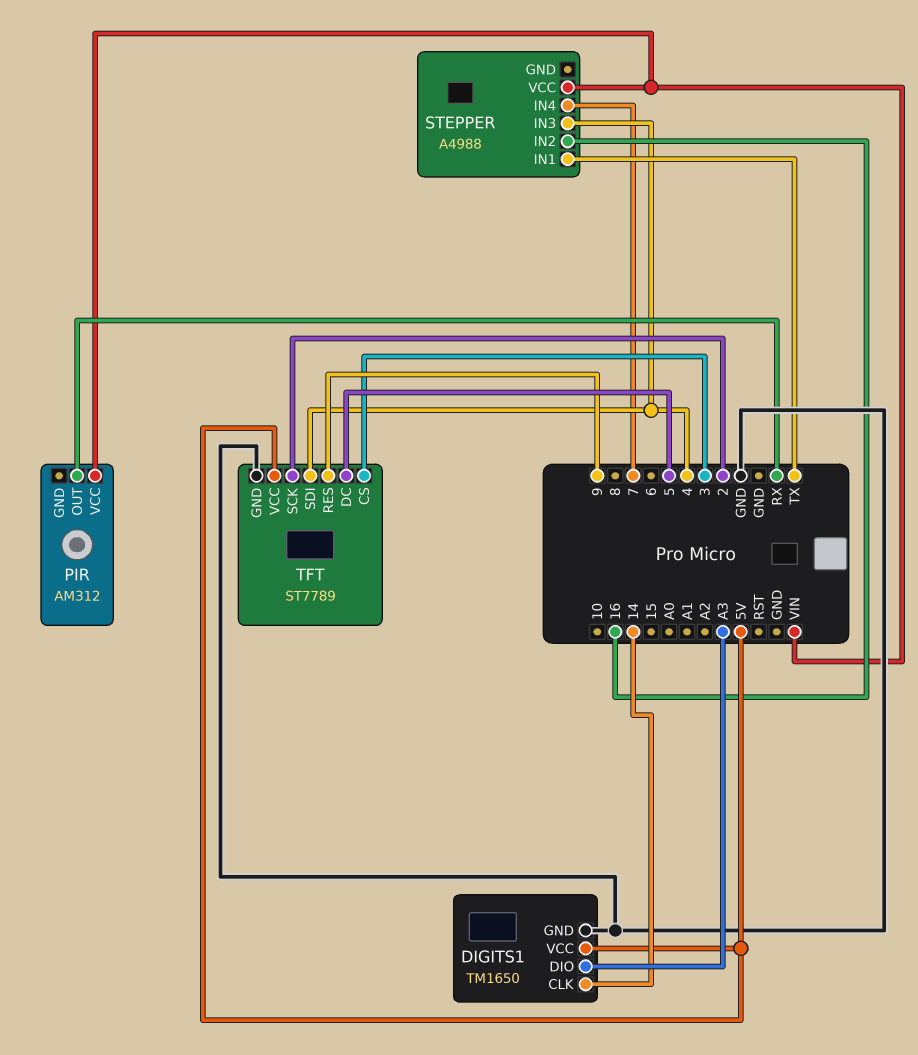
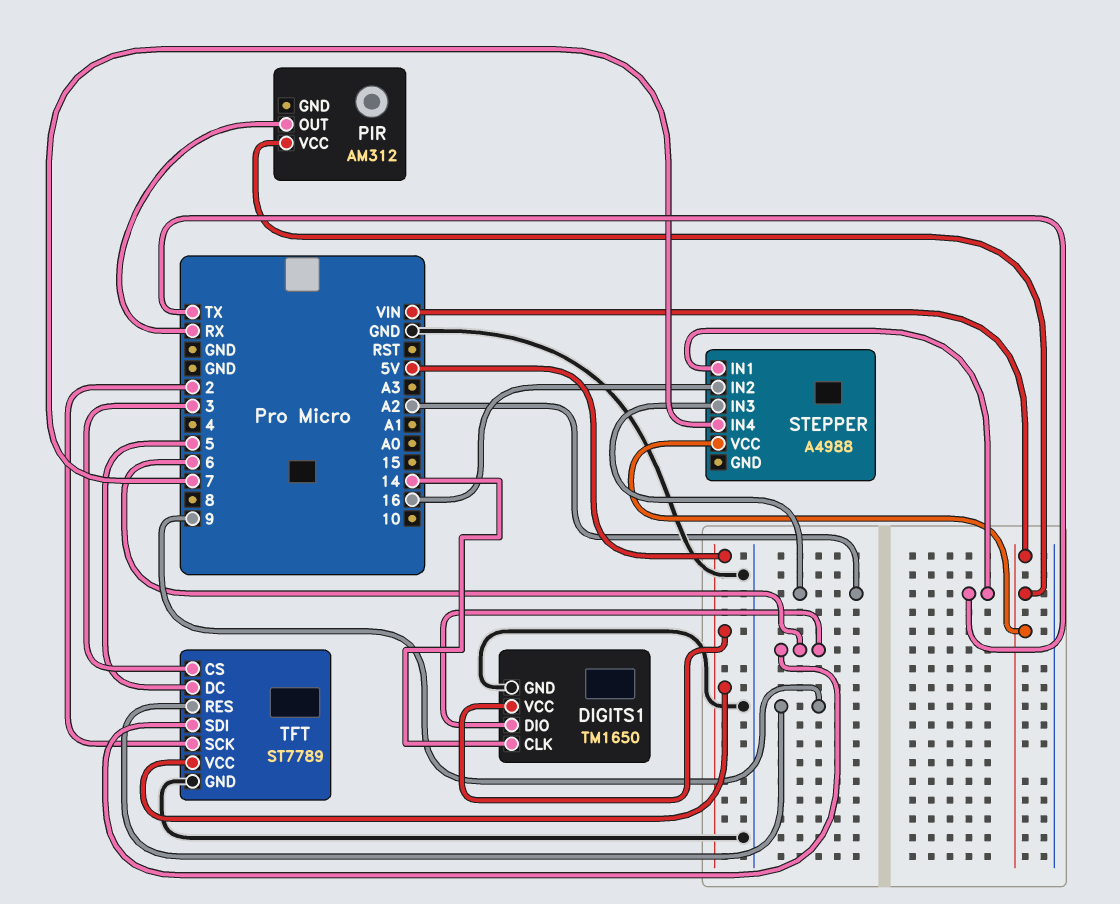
DIGITS1 pin DIO: A3 -> 6
STEPPER pin IN3: 4 -> A2
TFT pin SDI: 4 -> 6

